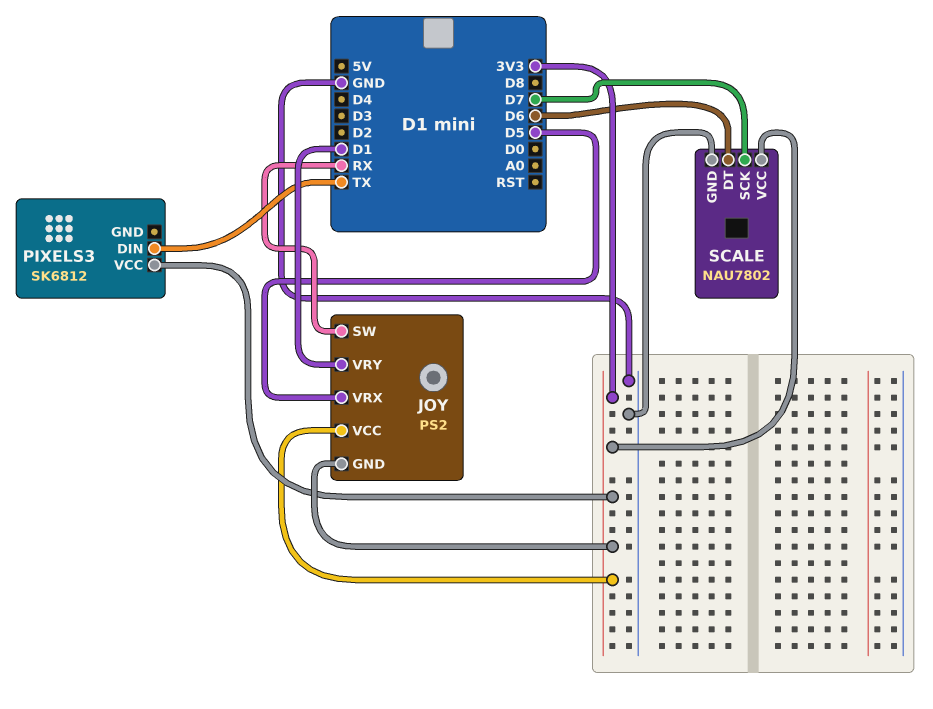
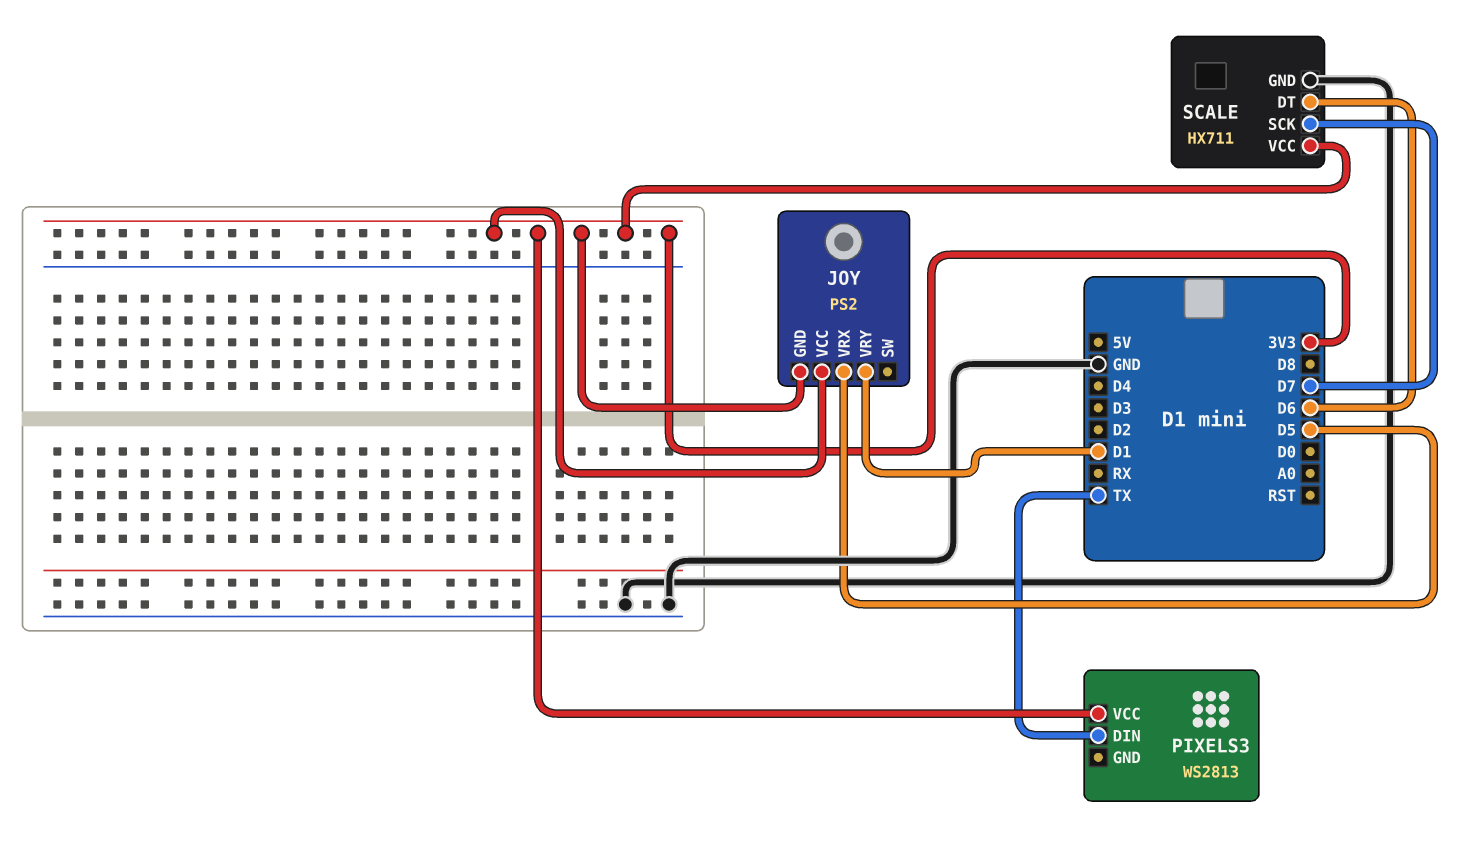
JOY pin SW: RX -> none
PIXELS3: SK6812 -> WS2813
SCALE: NAU7802 -> HX711

